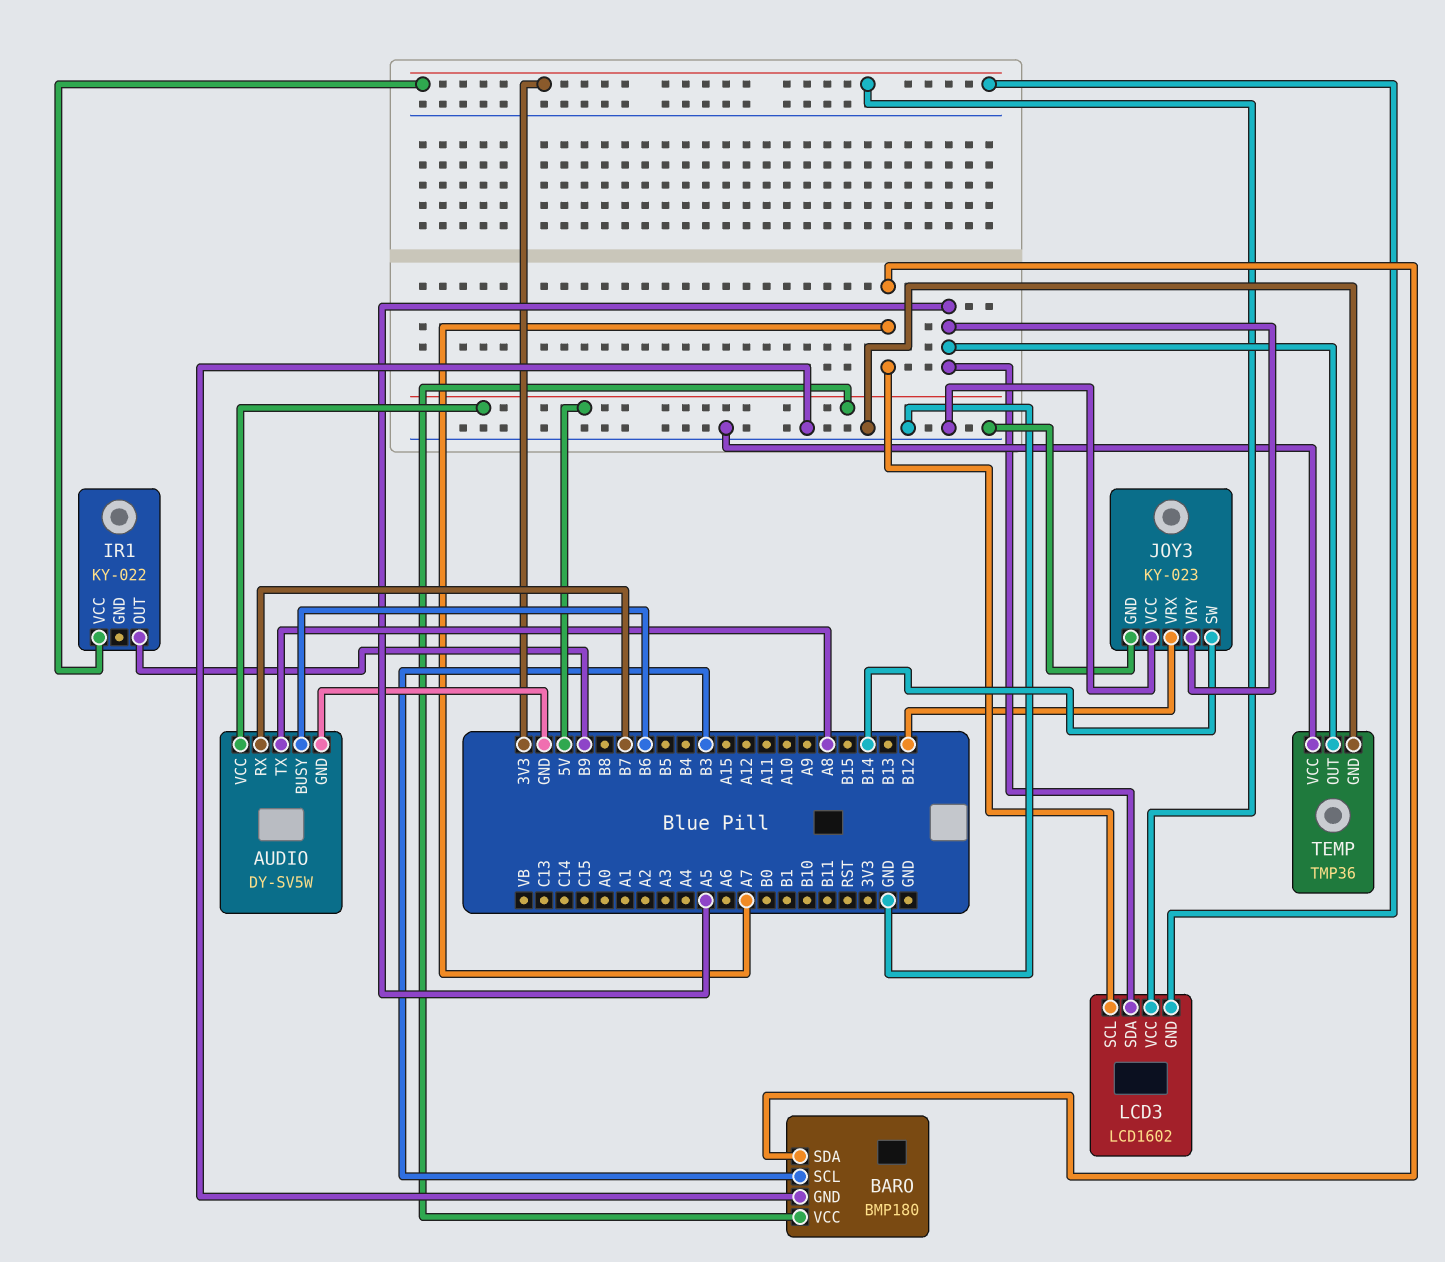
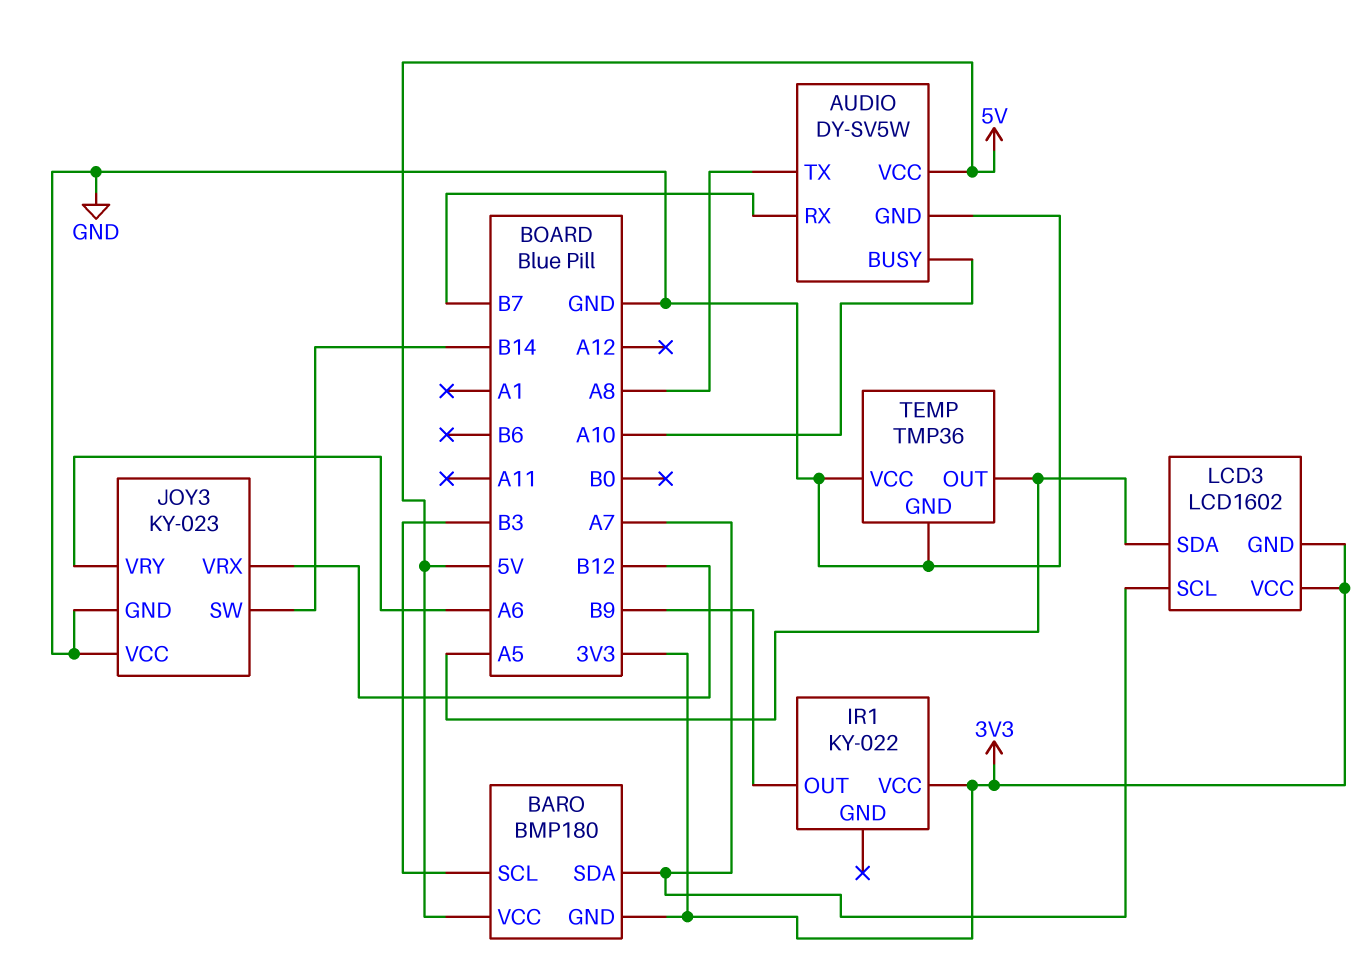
AUDIO pin BUSY: B6 -> A10
BARO pin GND: GND -> 3V3
JOY3 pin VRY: A5 -> A6

